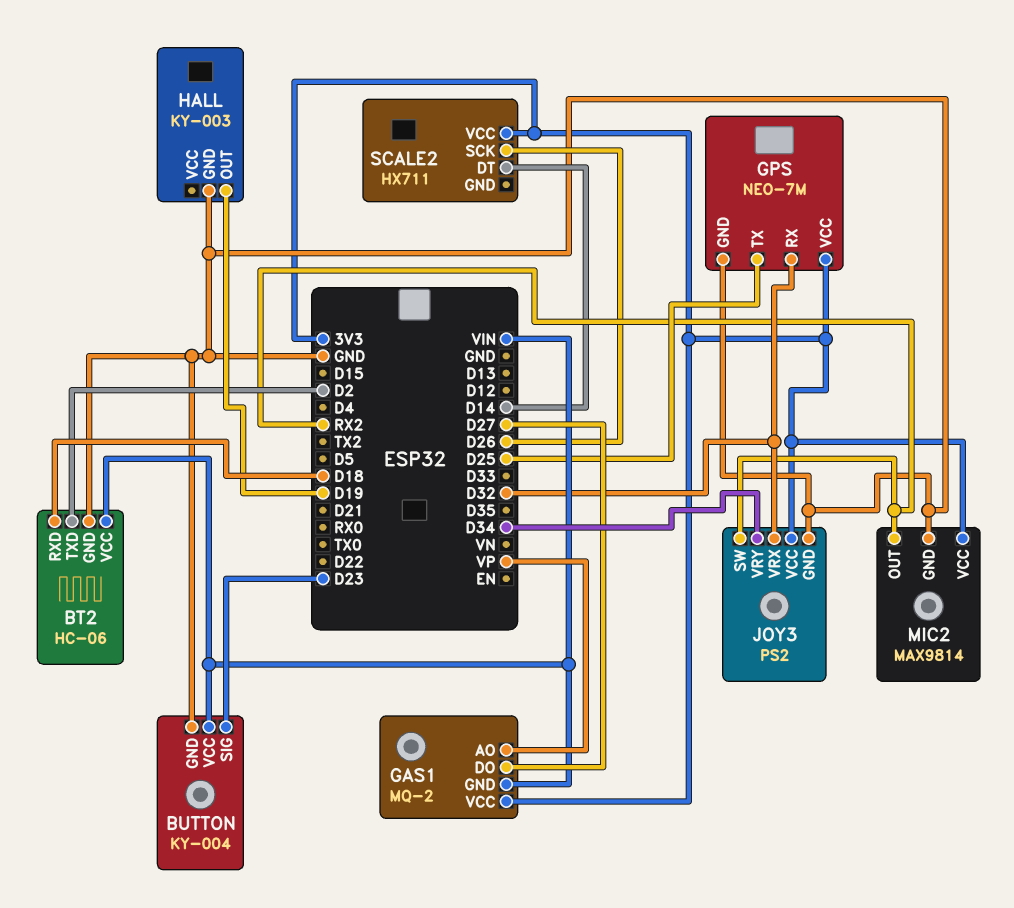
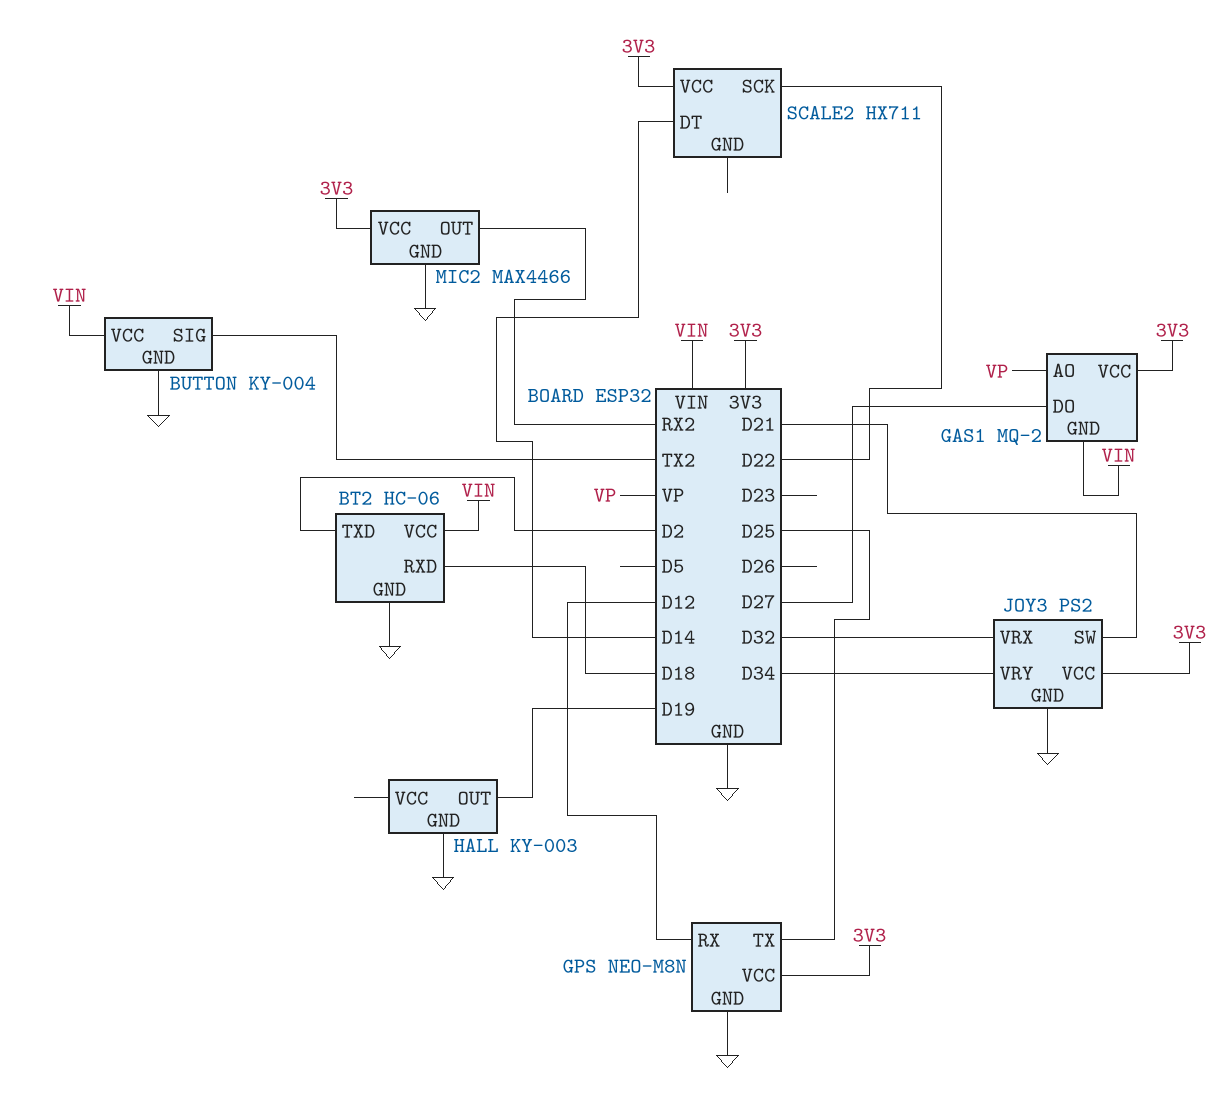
BUTTON pin SIG: D23 -> TX2
GPS: NEO-7M -> NEO-M8N
GPS pin RX: D32 -> D12
JOY3 pin SW: RX2 -> D21
MIC2: MAX9814 -> MAX4466
SCALE2 pin SCK: D26 -> D22

